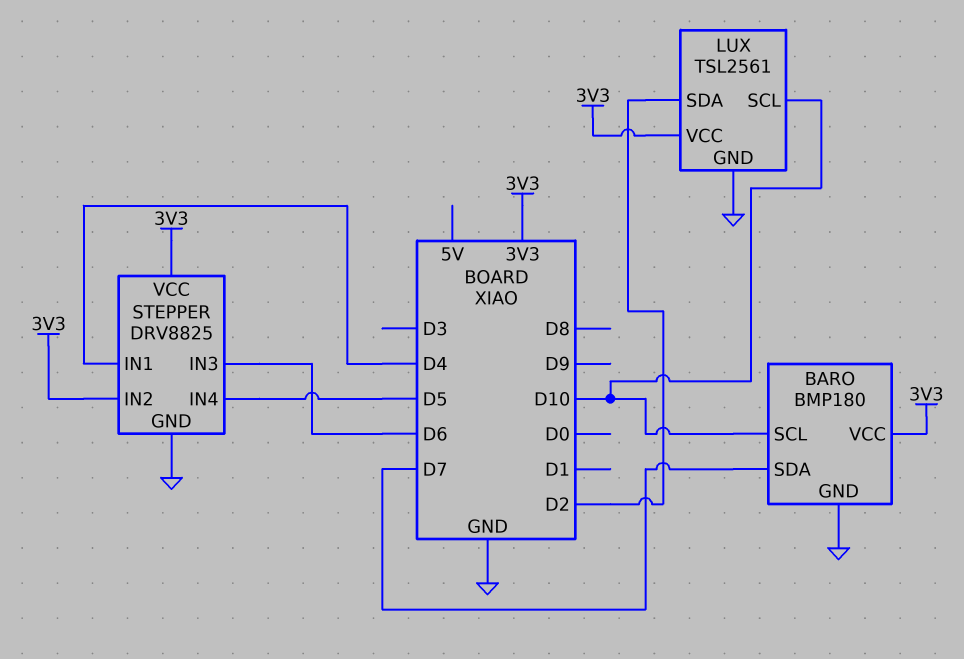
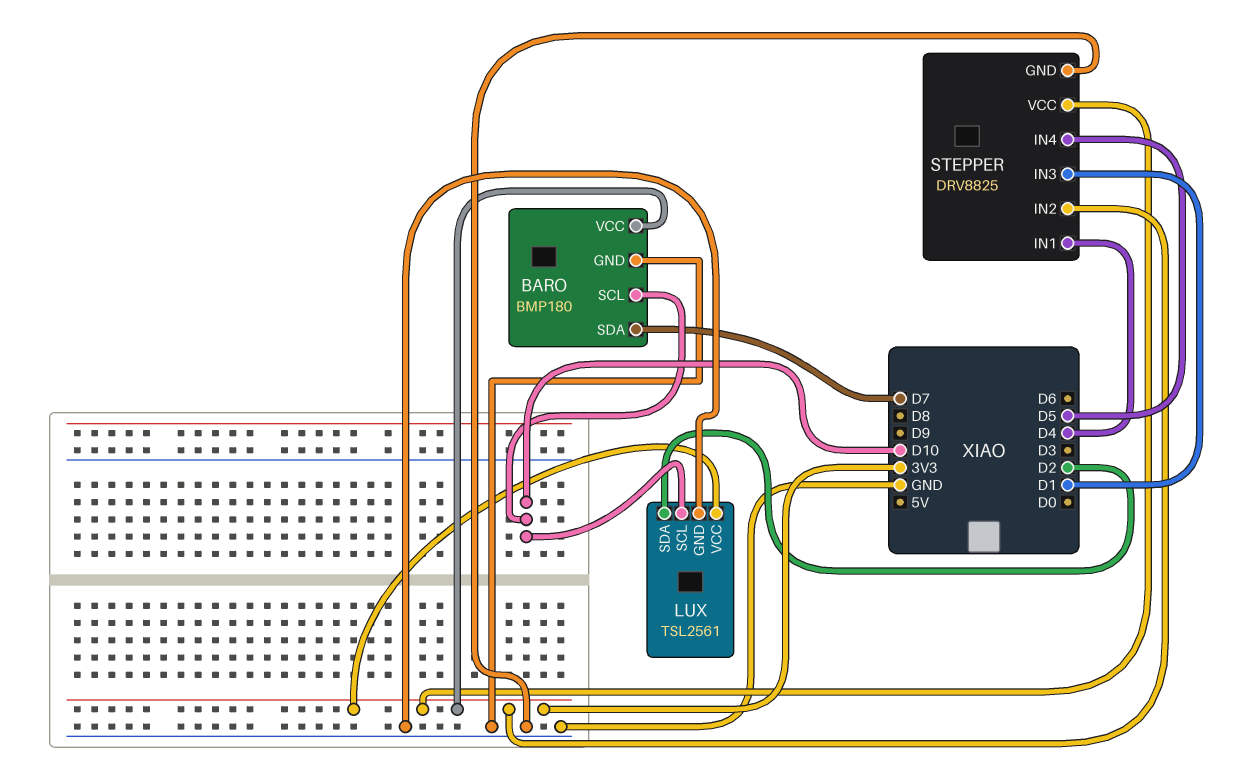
STEPPER pin IN3: D6 -> D1

